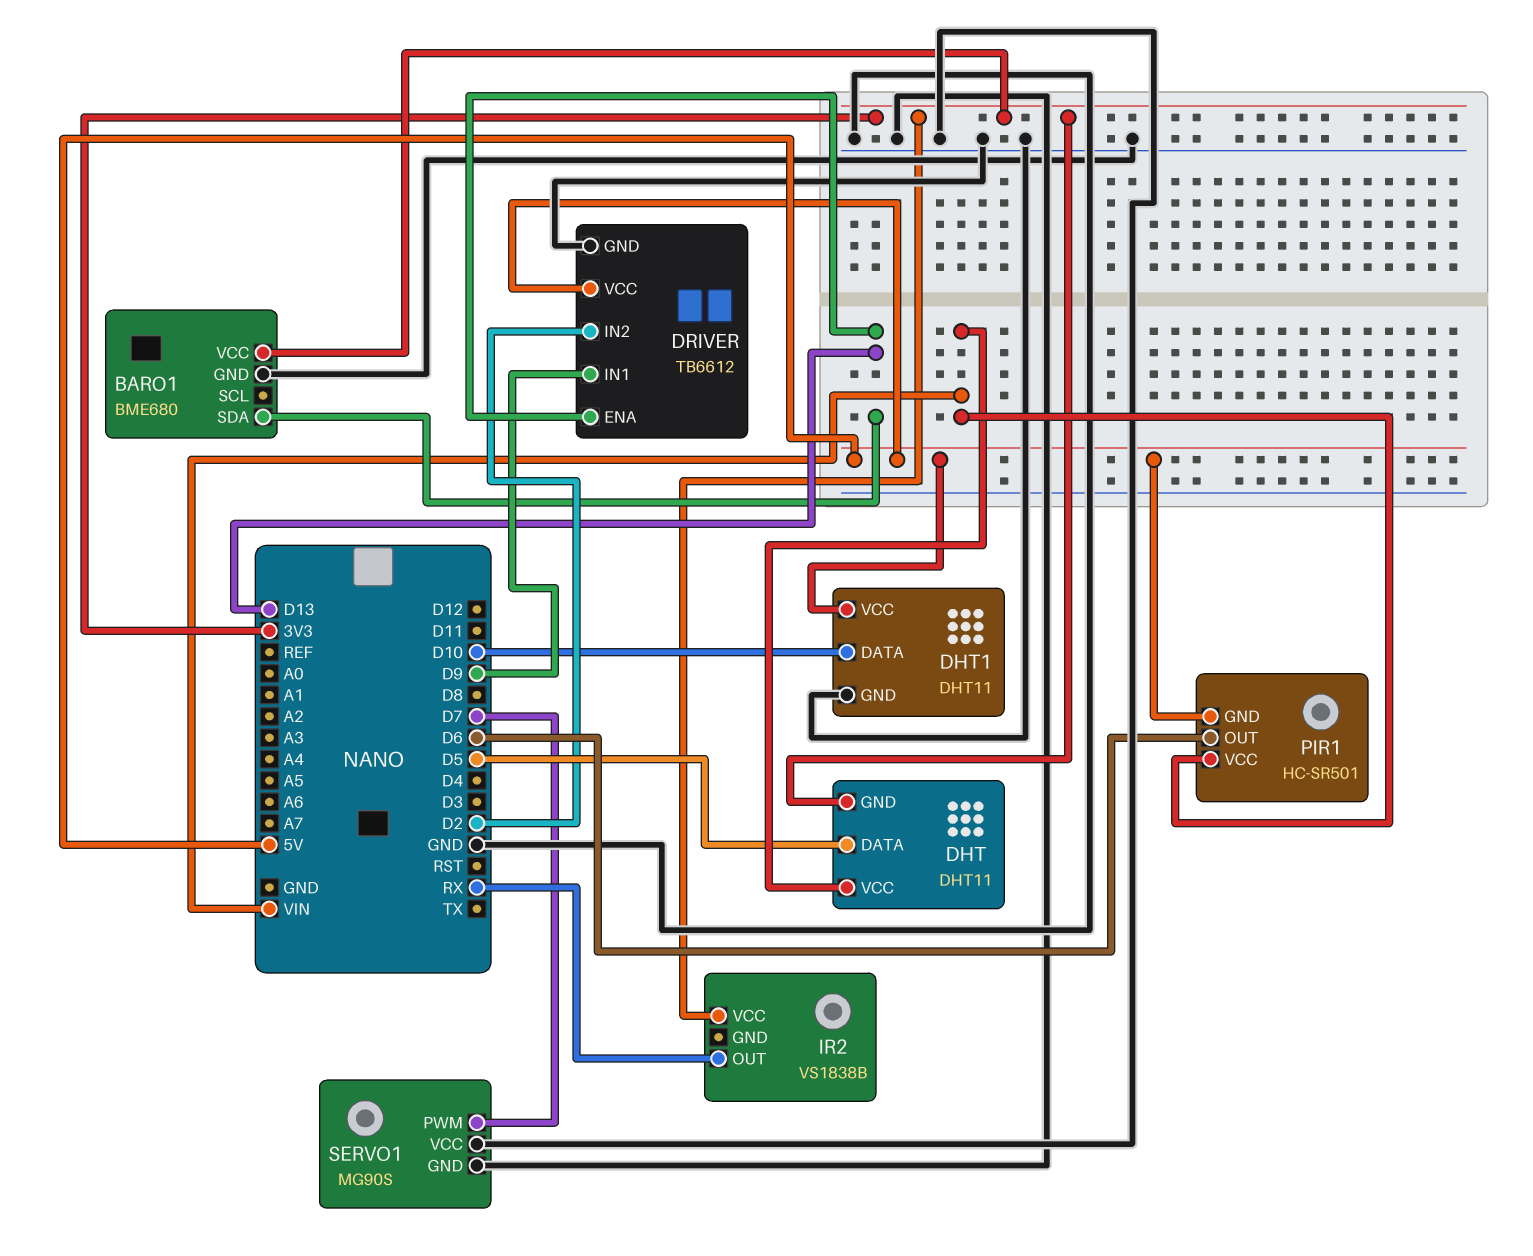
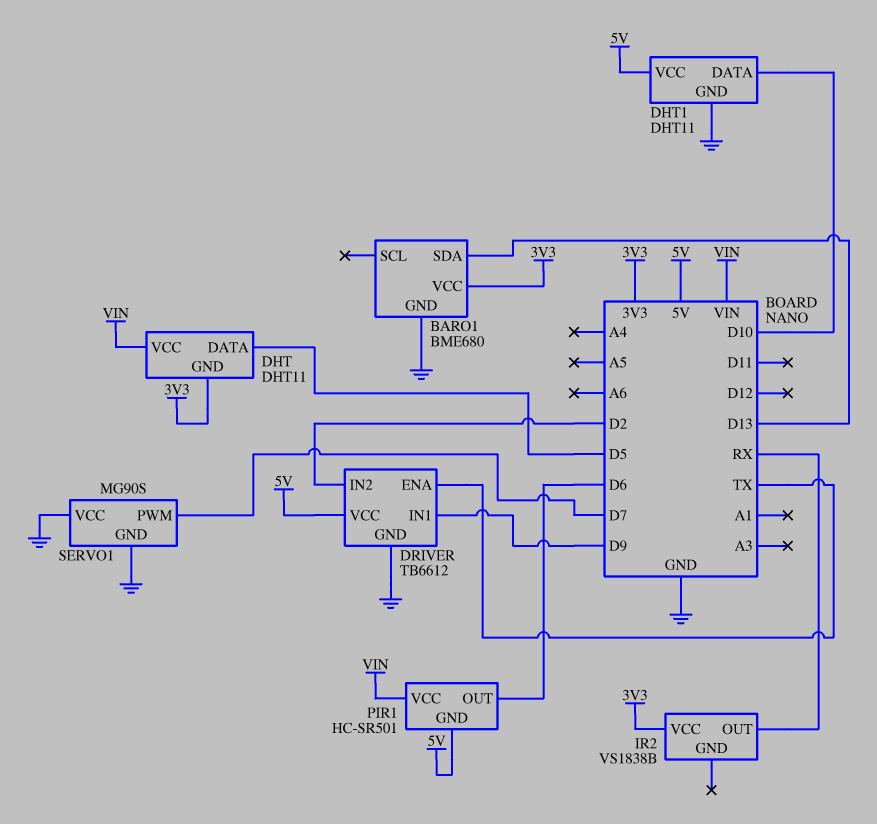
DRIVER pin ENA: D13 -> TX

